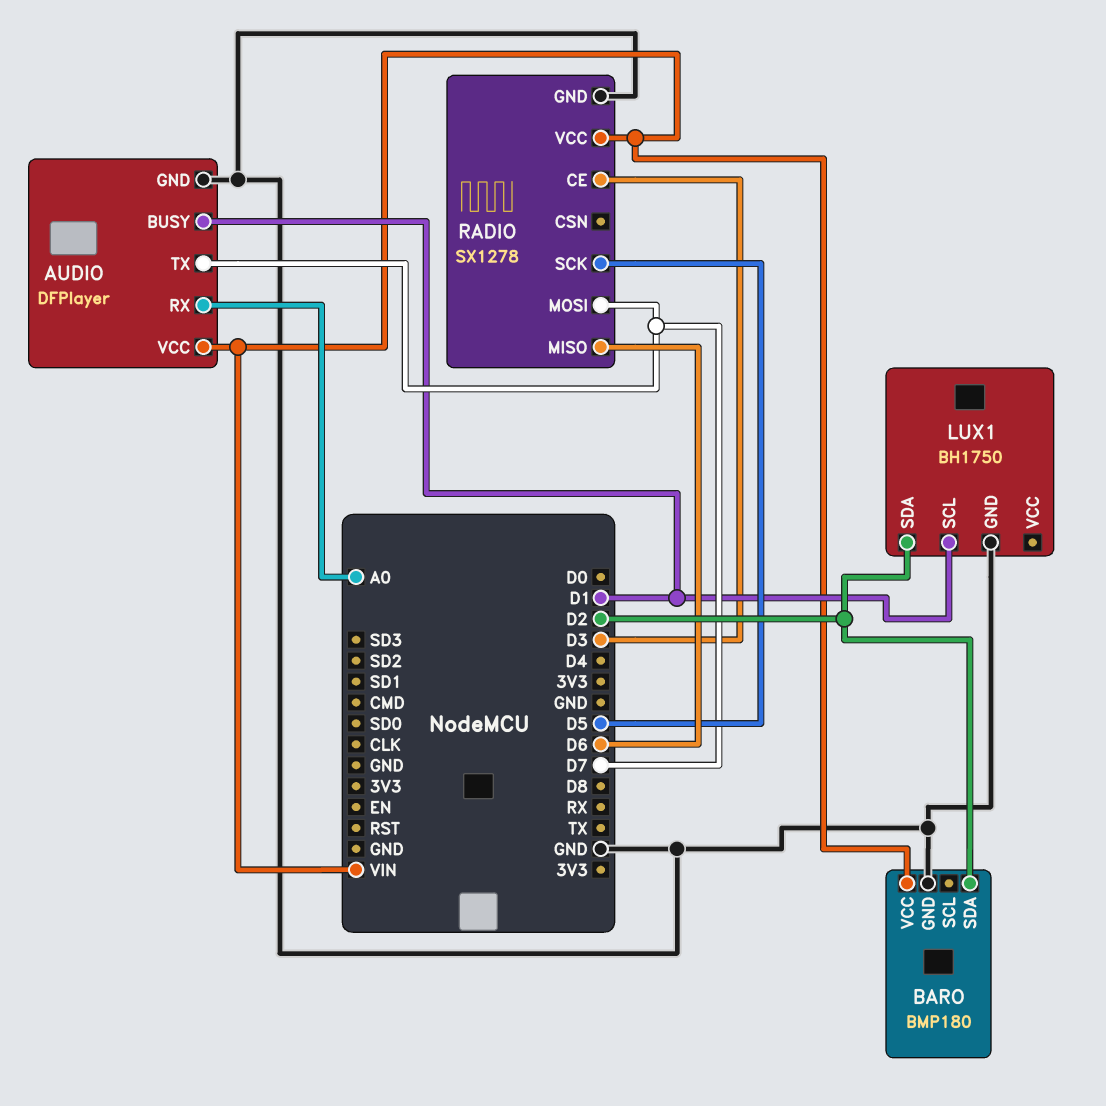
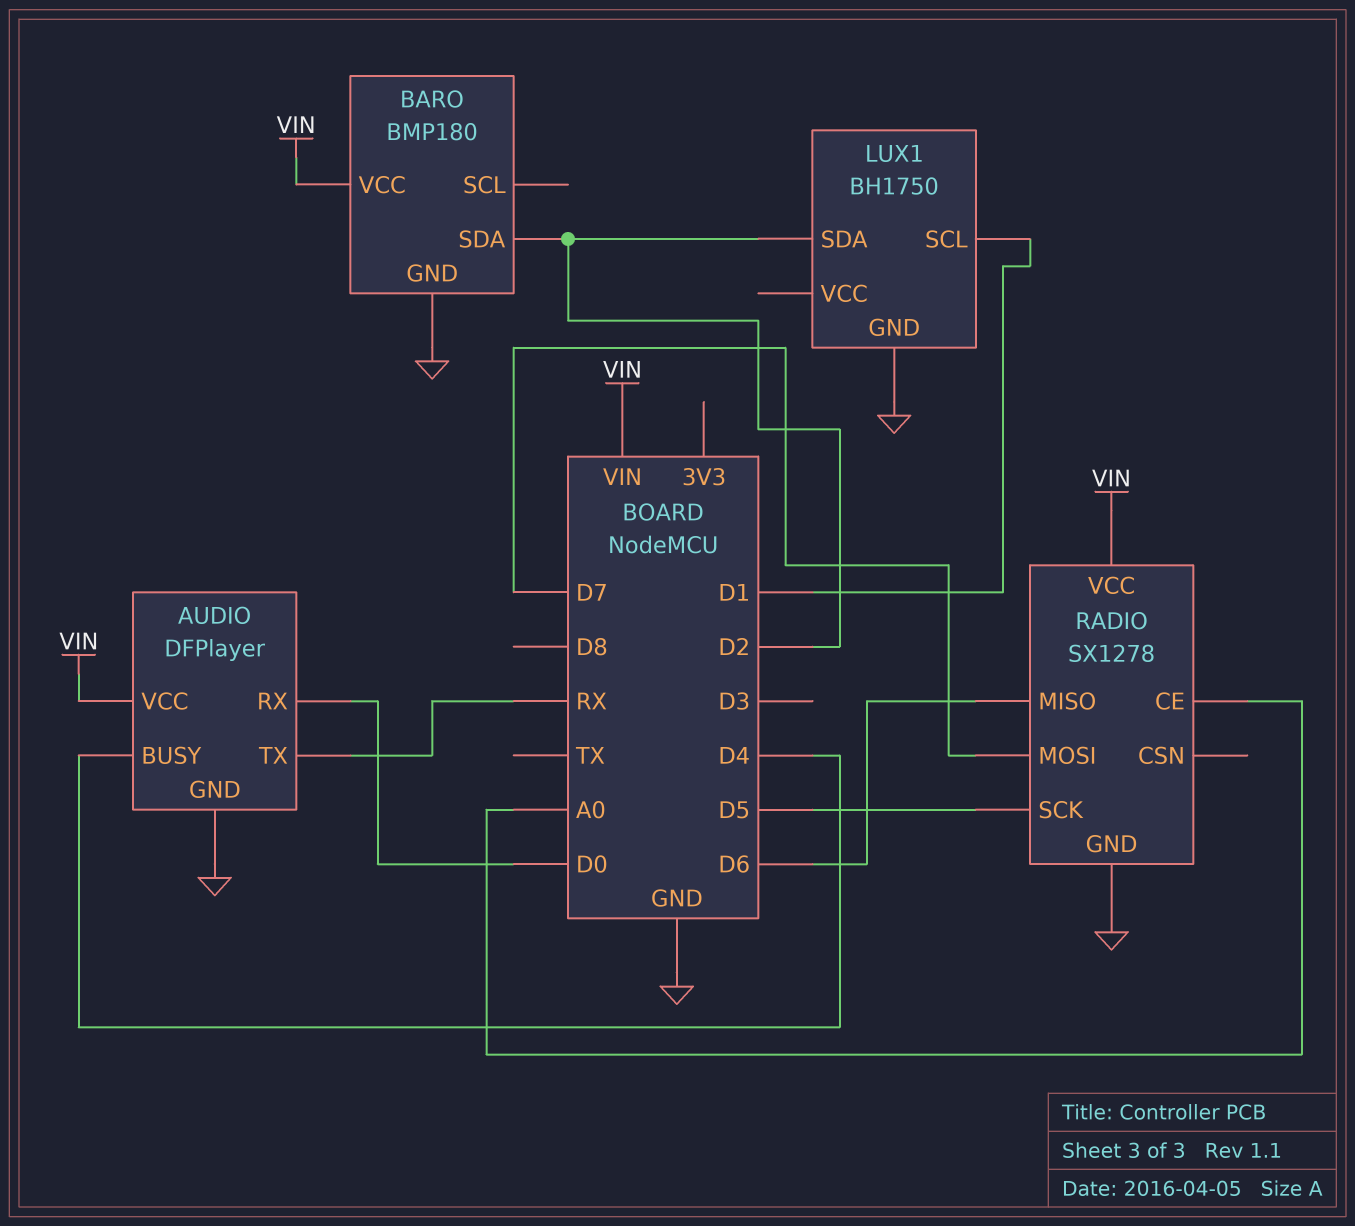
AUDIO pin BUSY: D1 -> D4
AUDIO pin RX: A0 -> D0
AUDIO pin TX: D7 -> RX
RADIO pin CE: D3 -> A0

